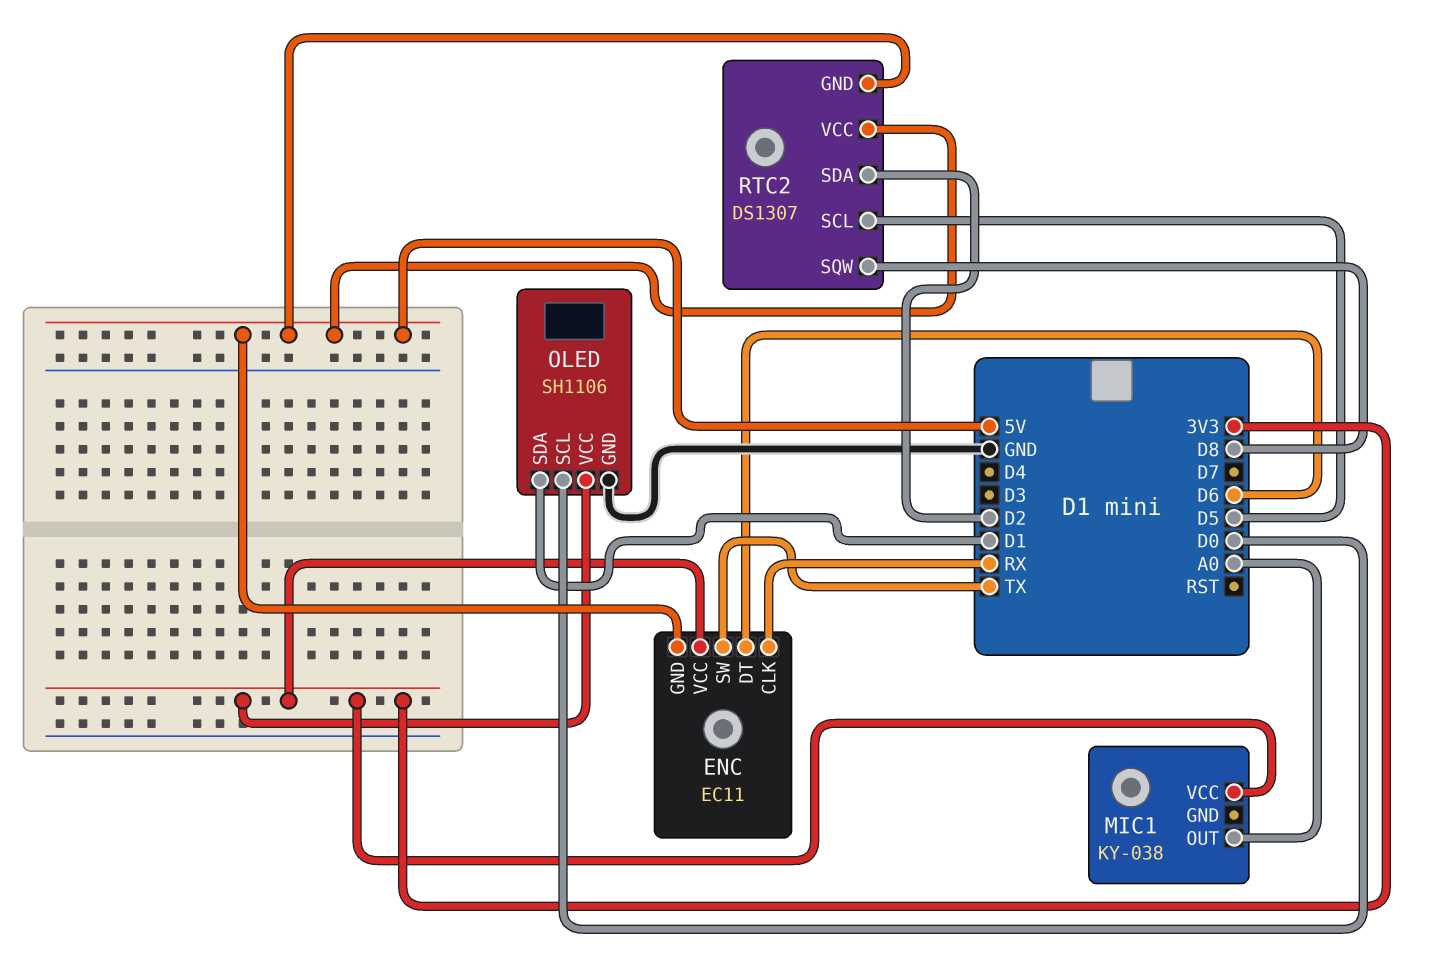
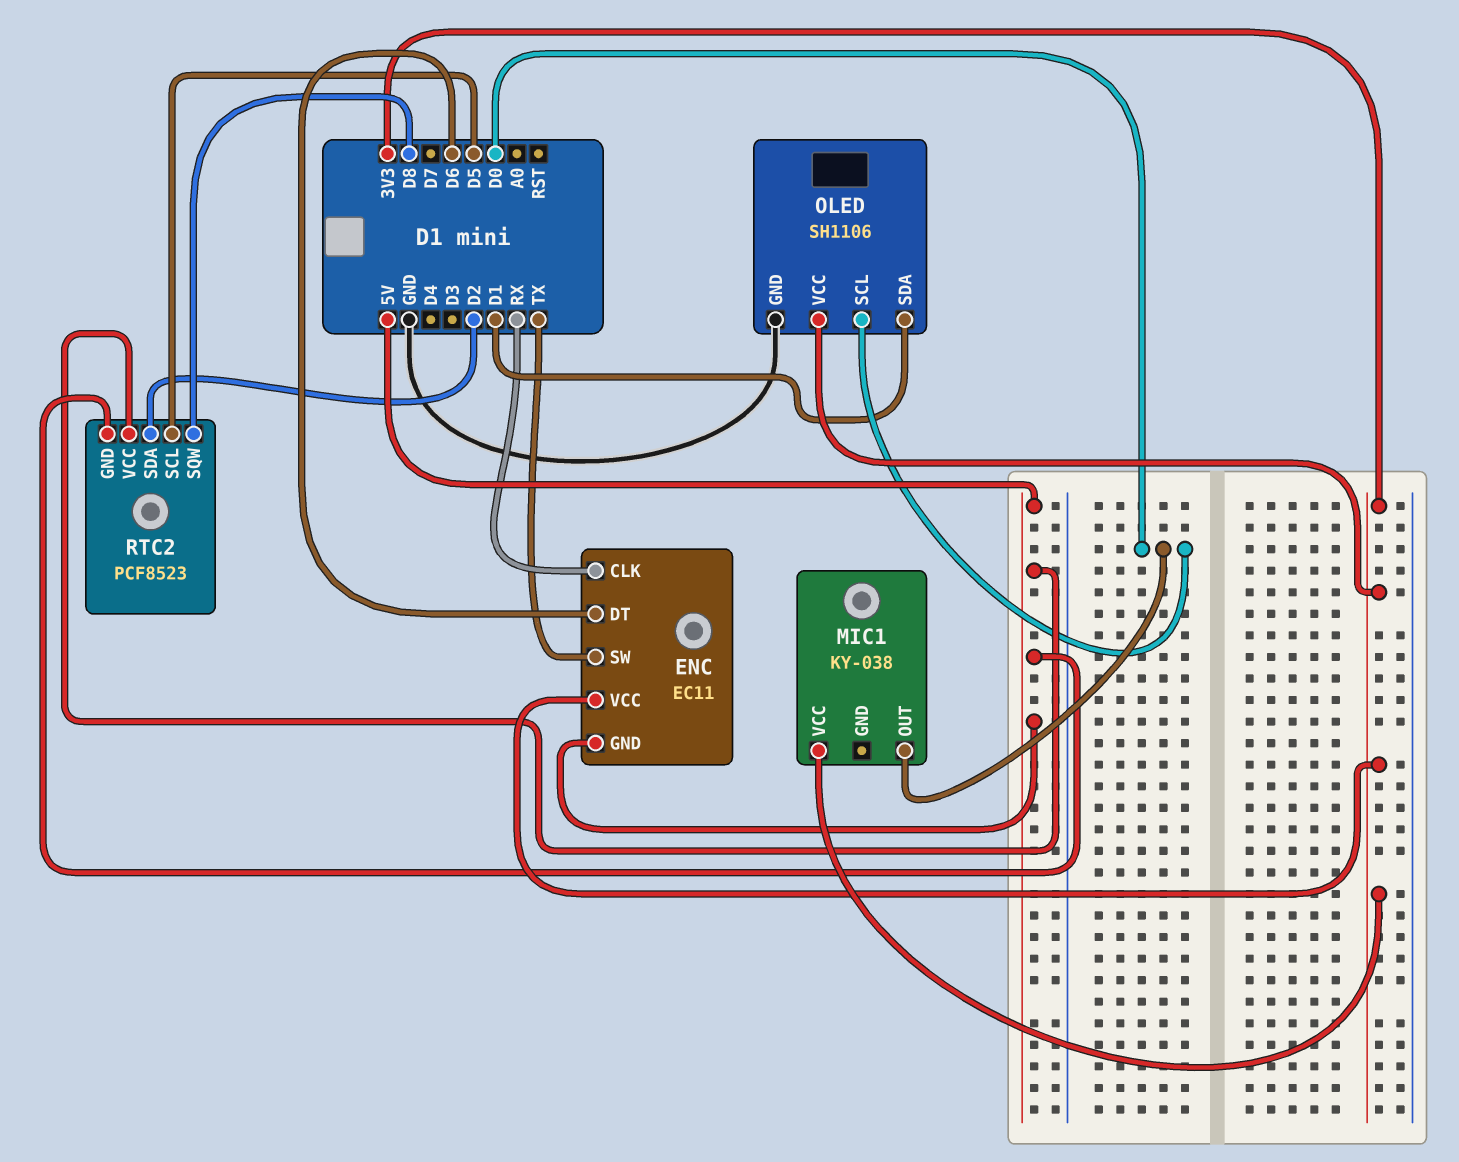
MIC1 pin OUT: A0 -> D0
RTC2: DS1307 -> PCF8523

